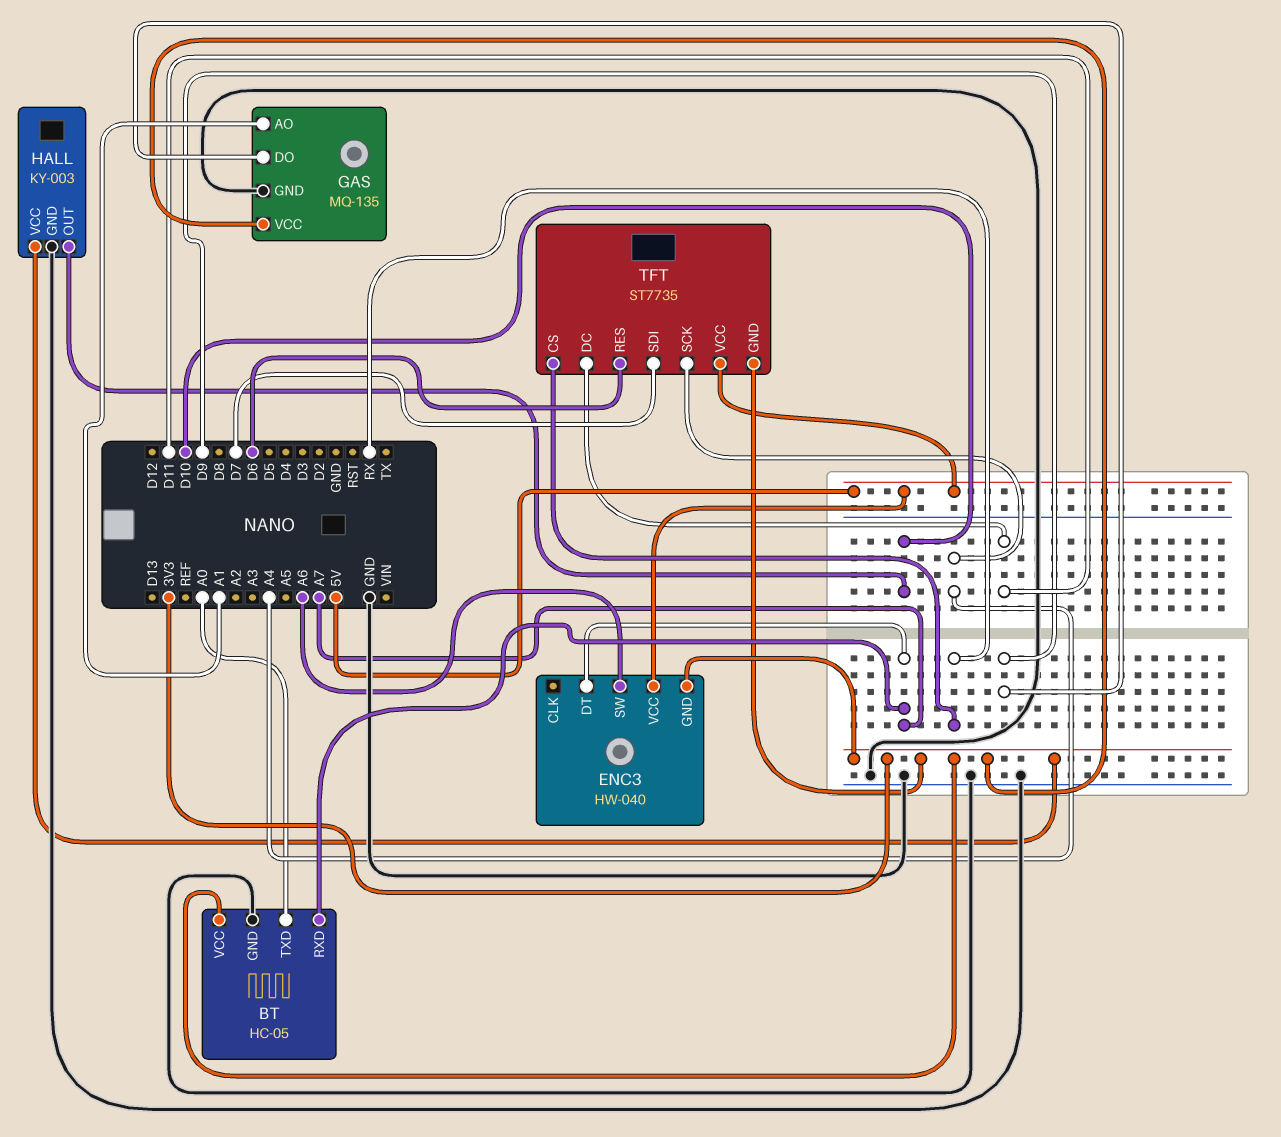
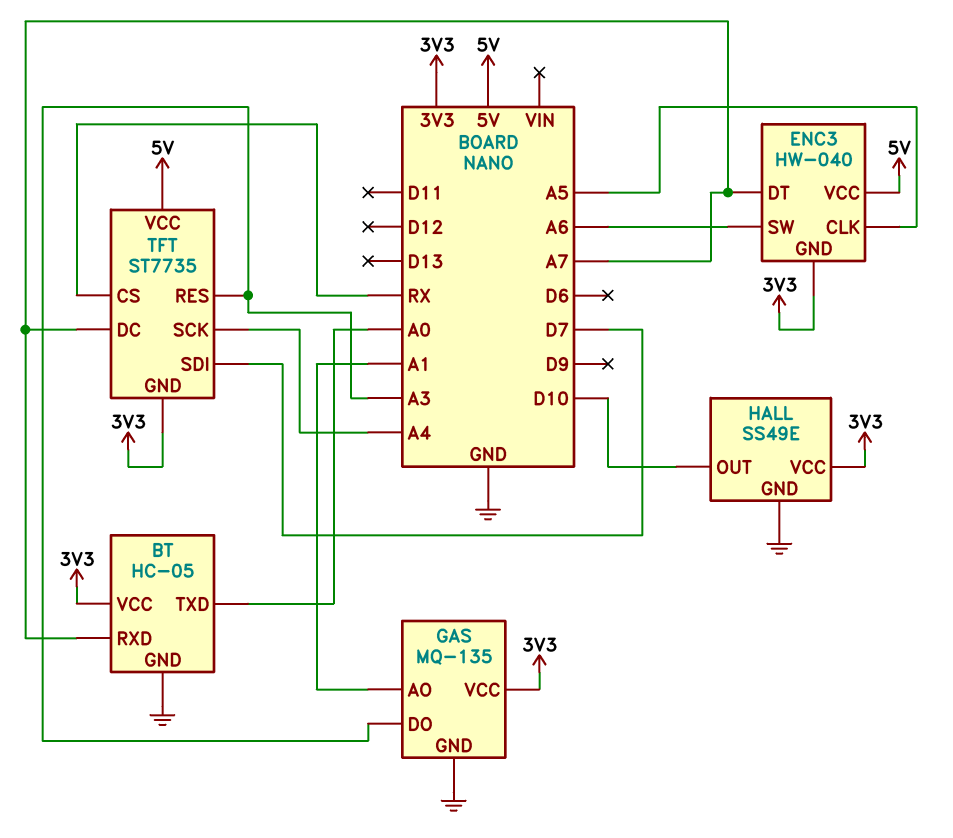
ENC3 pin CLK: none -> A5
GAS pin DO: D9 -> A3
HALL: KY-003 -> SS49E
TFT pin DC: D11 -> A7
TFT pin RES: D6 -> A3

